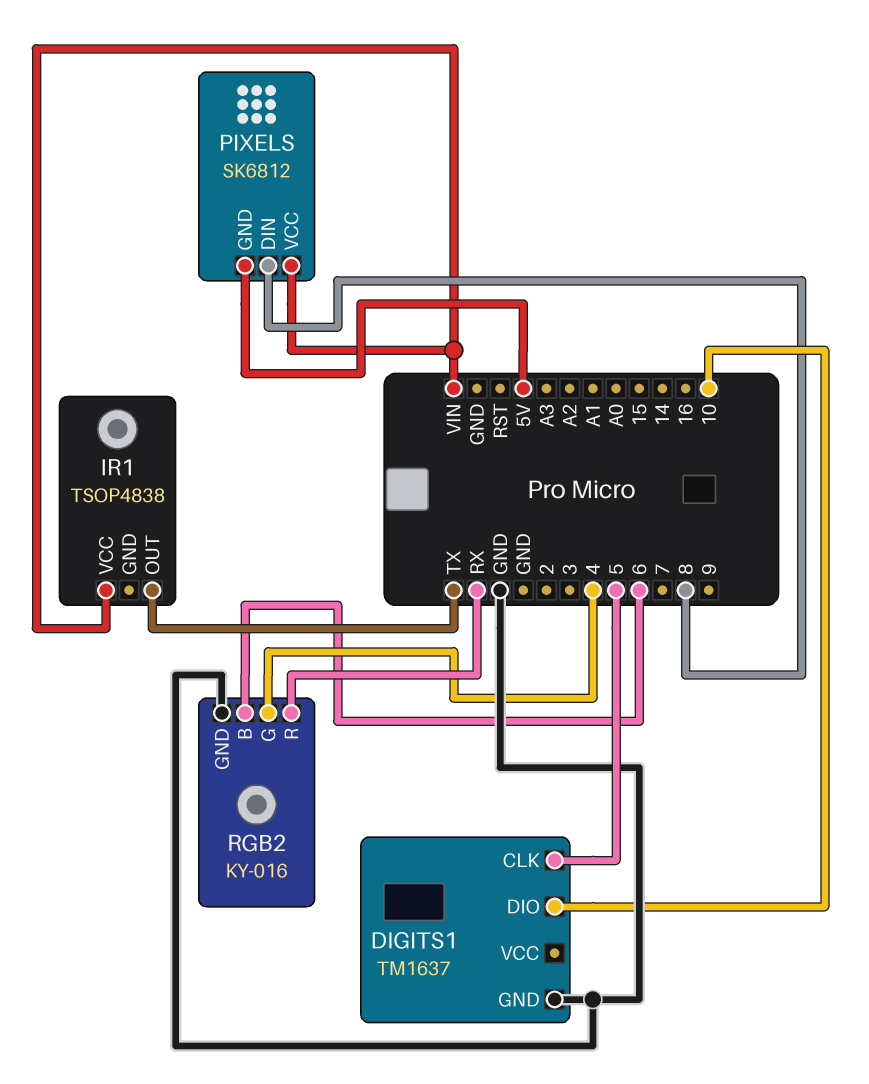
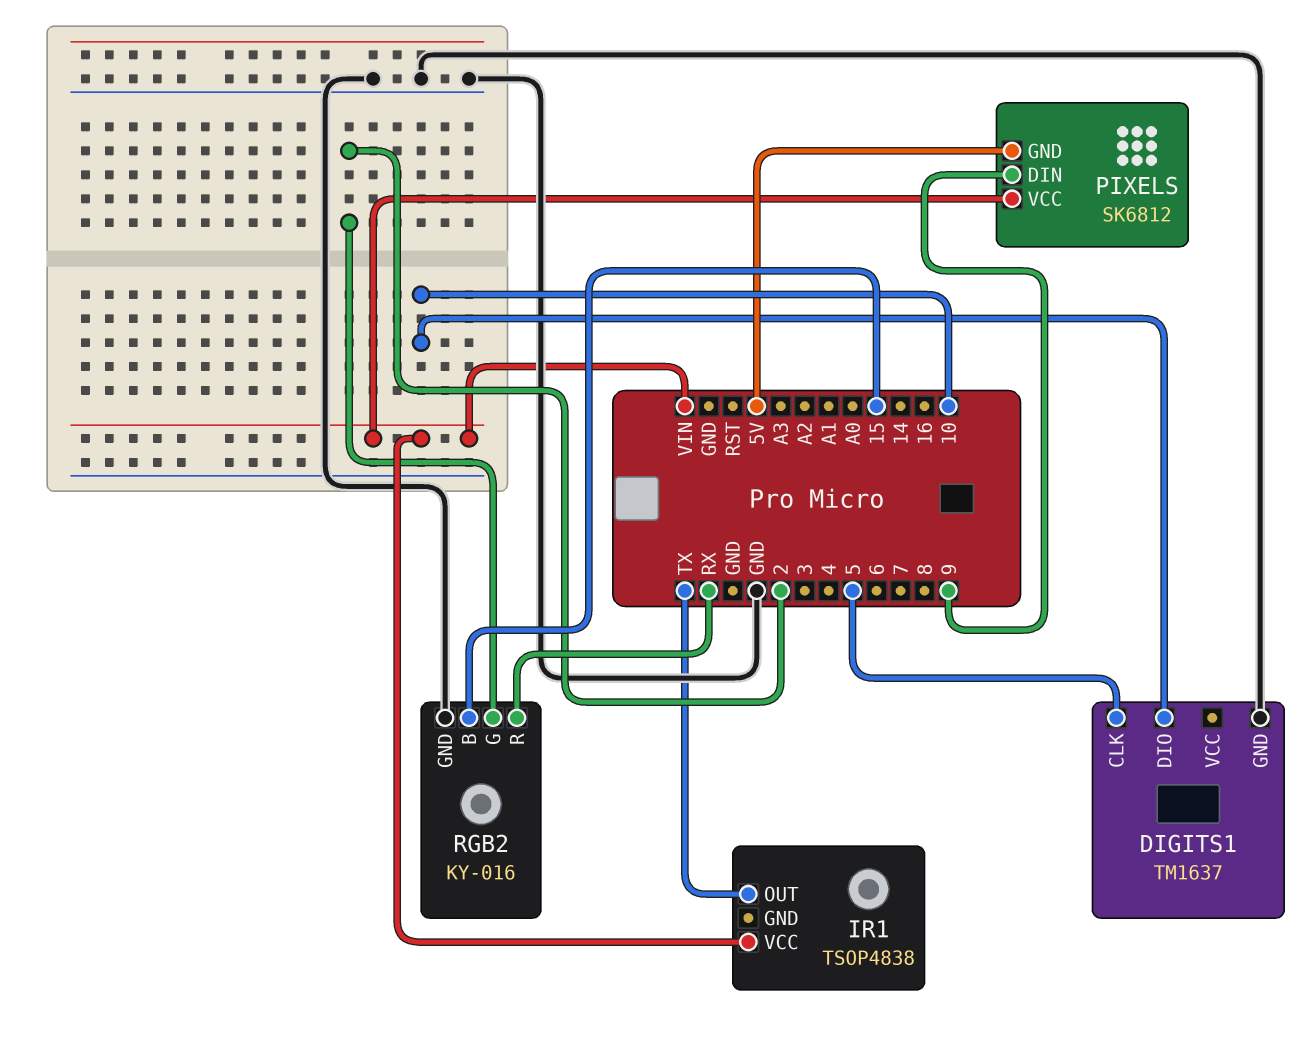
PIXELS pin DIN: 8 -> 9
RGB2 pin B: 6 -> 15
RGB2 pin G: 4 -> 2

